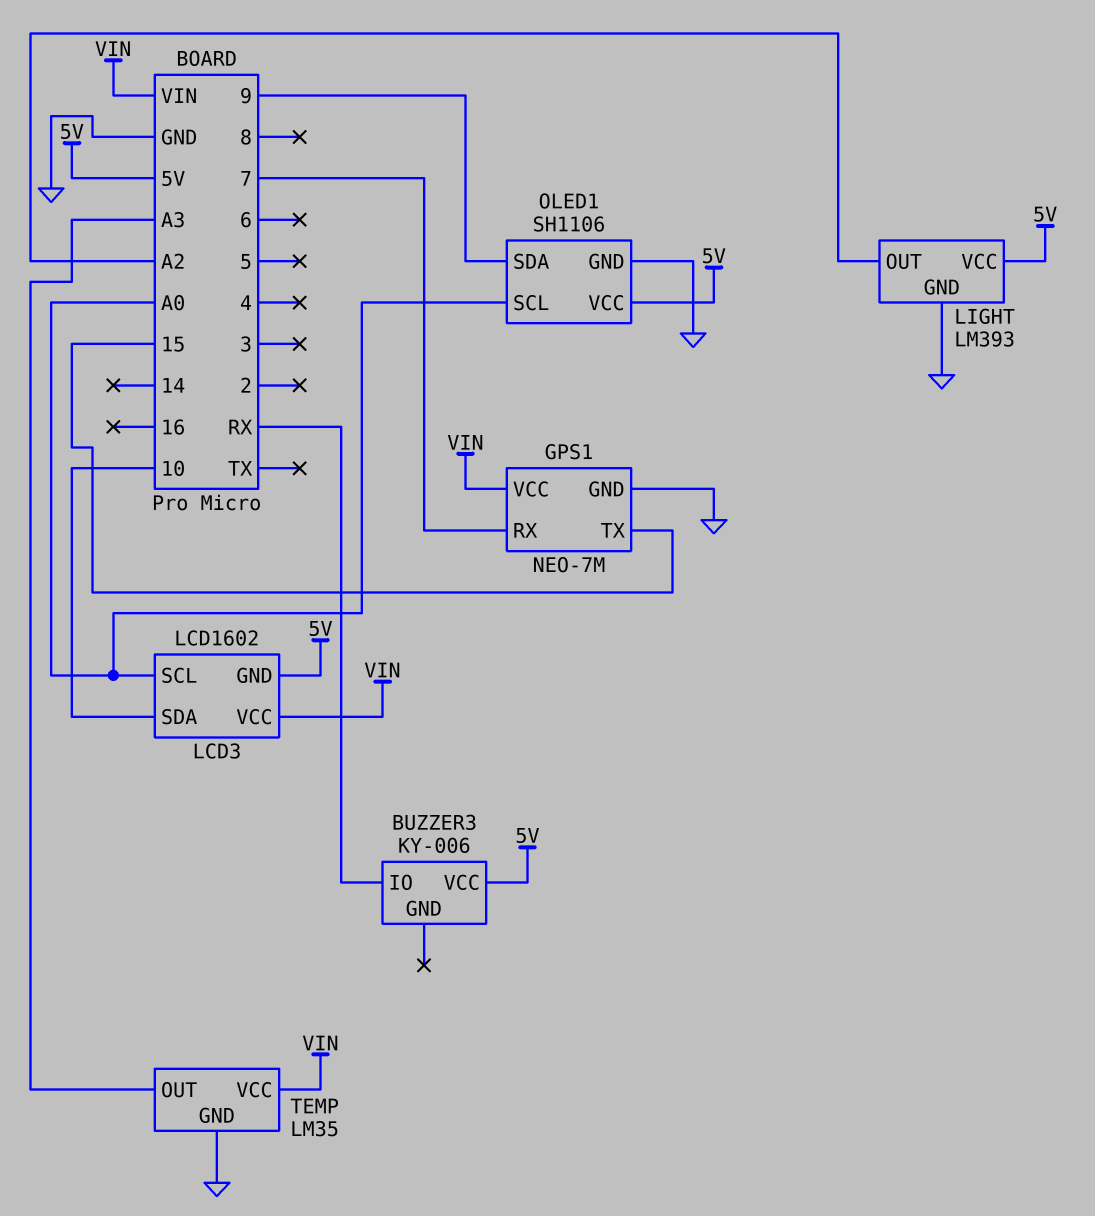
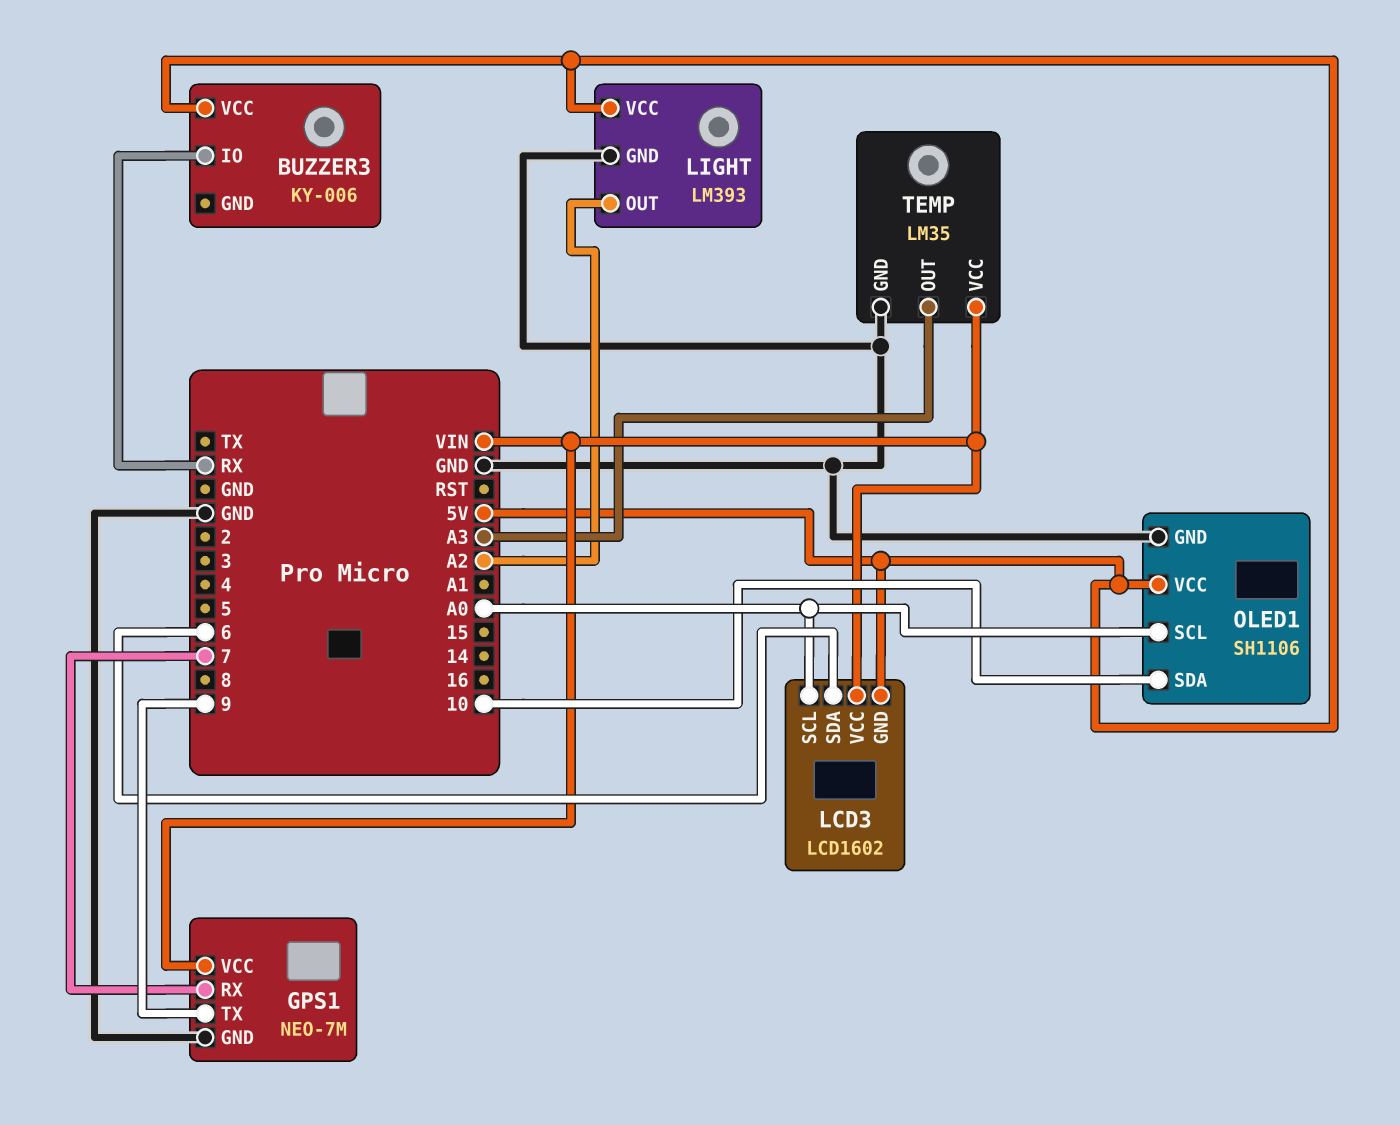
GPS1 pin TX: 15 -> 9
LCD3 pin SDA: 10 -> 6
OLED1 pin SDA: 9 -> 10

